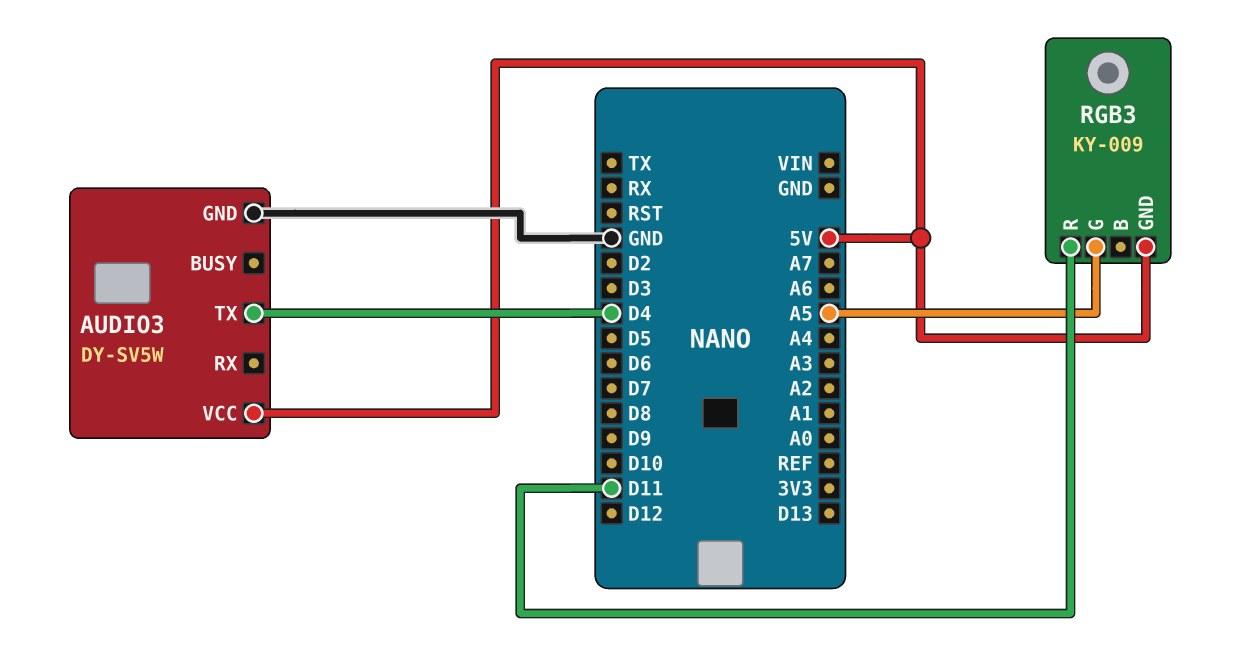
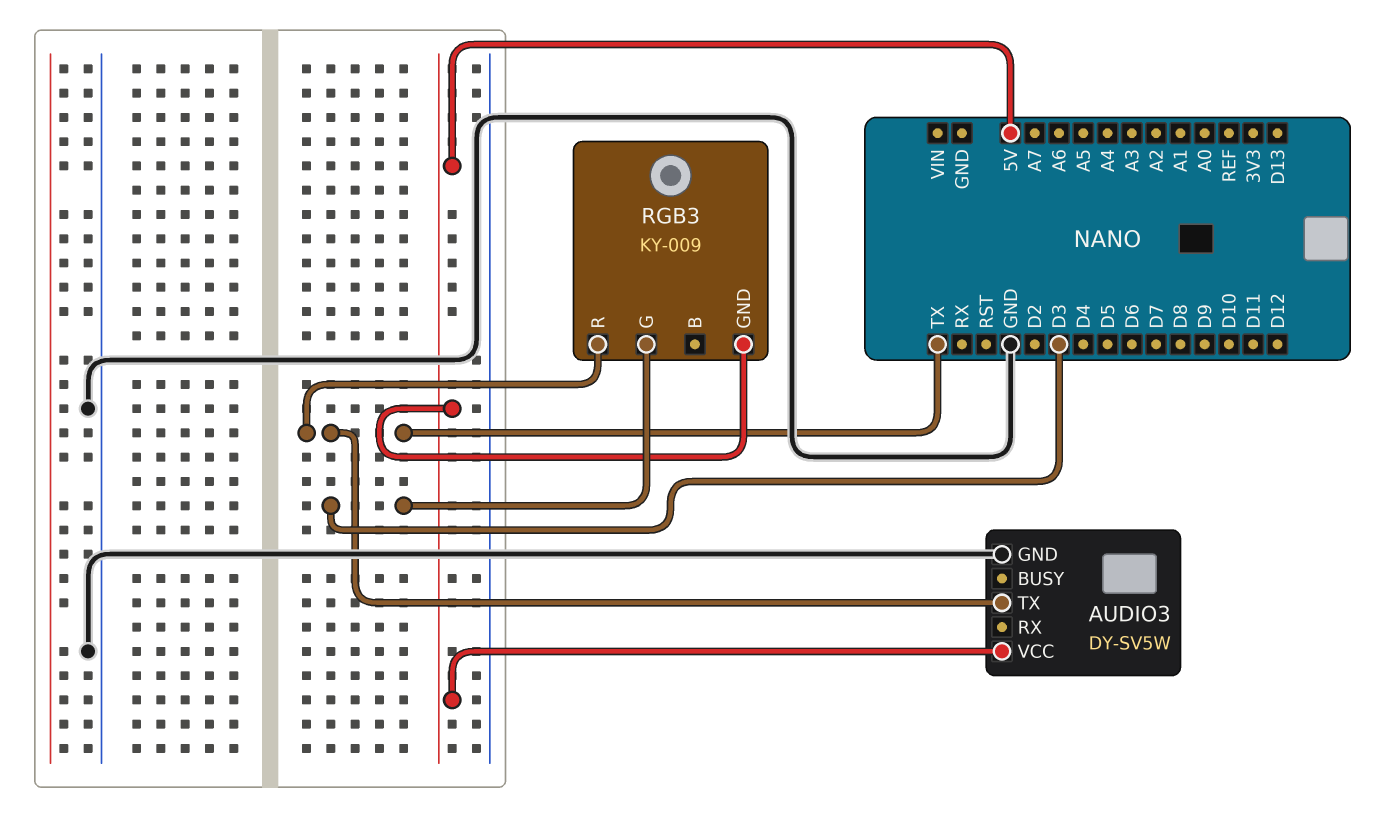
AUDIO3 pin TX: D4 -> TX
RGB3 pin G: A5 -> D3
RGB3 pin R: D11 -> TX

